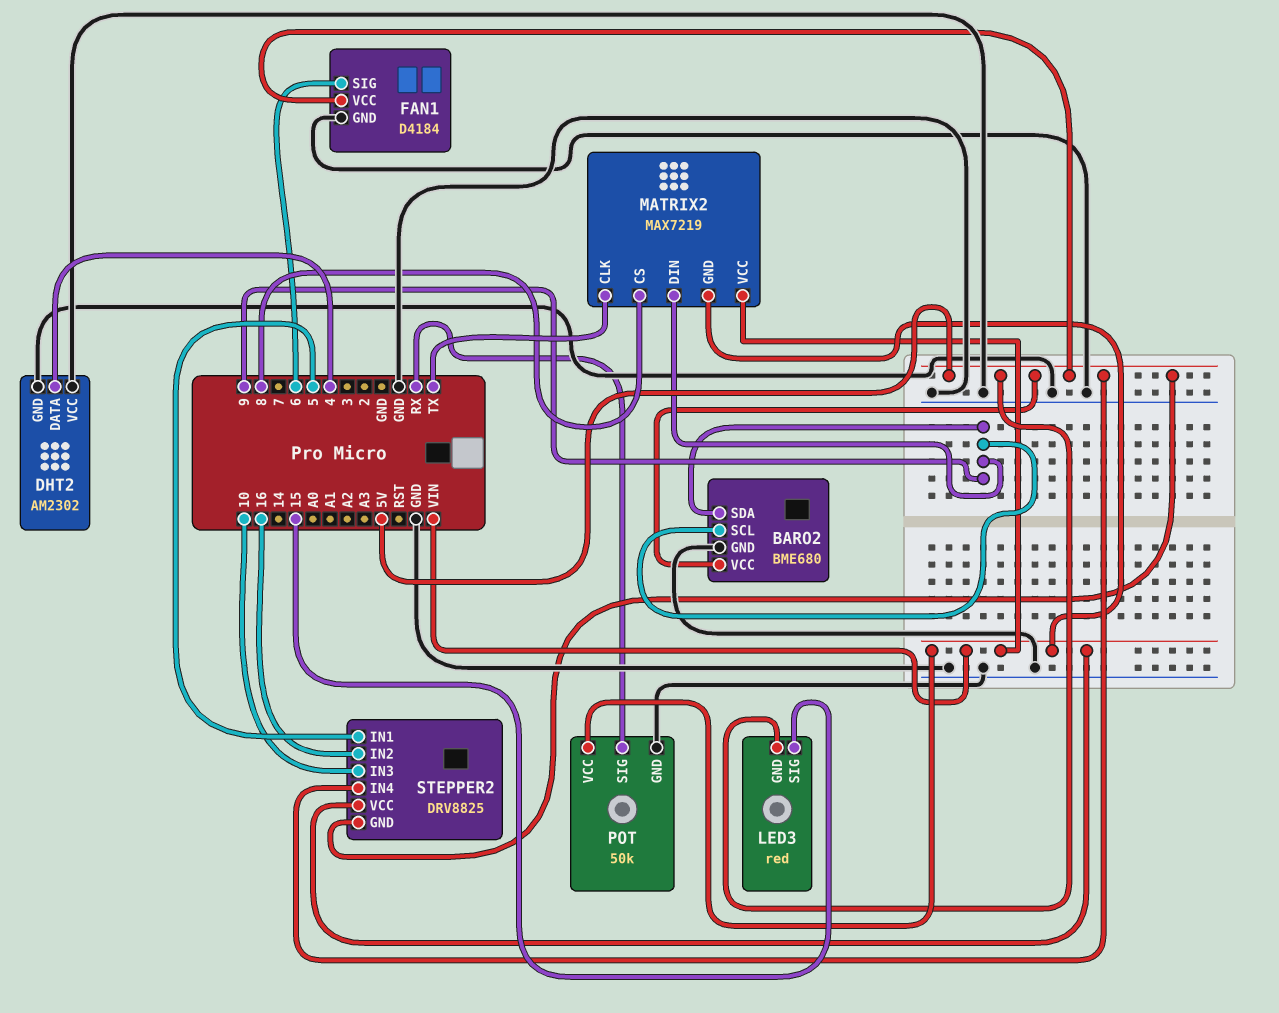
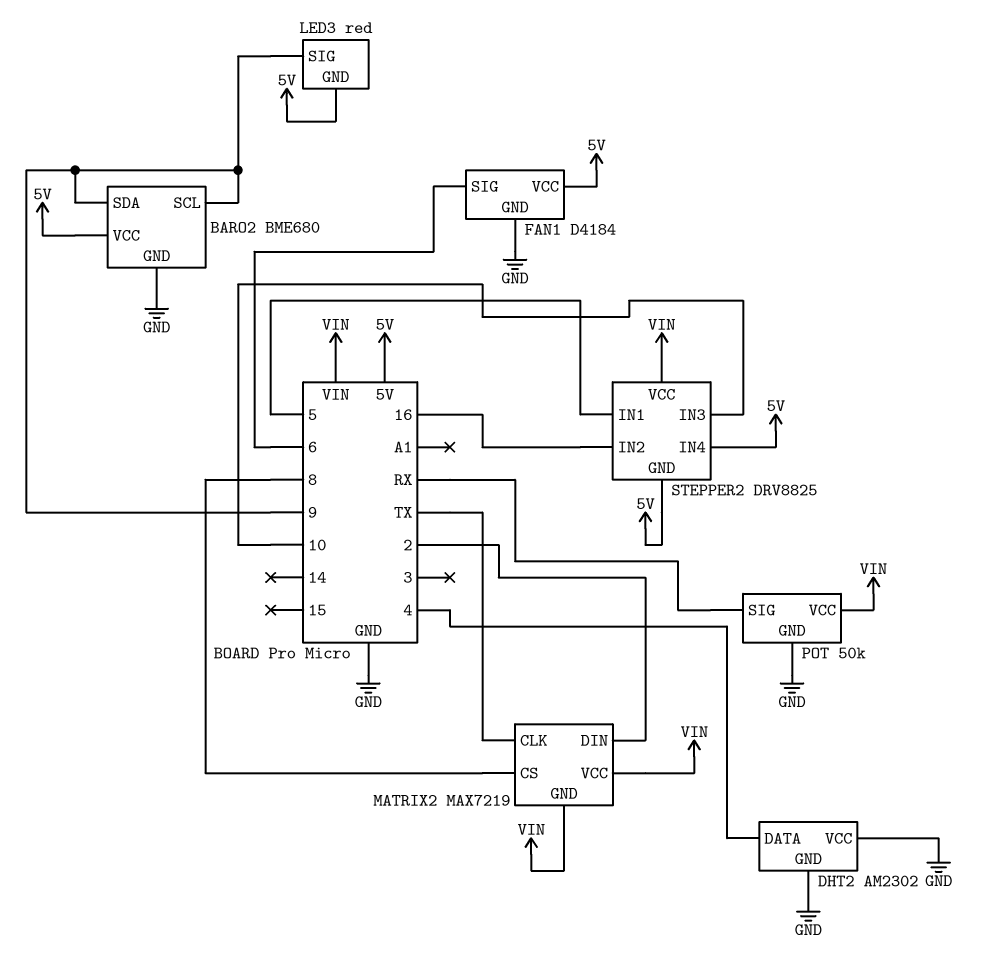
LED3 pin SIG: 15 -> 9
MATRIX2 pin DIN: 9 -> 2

